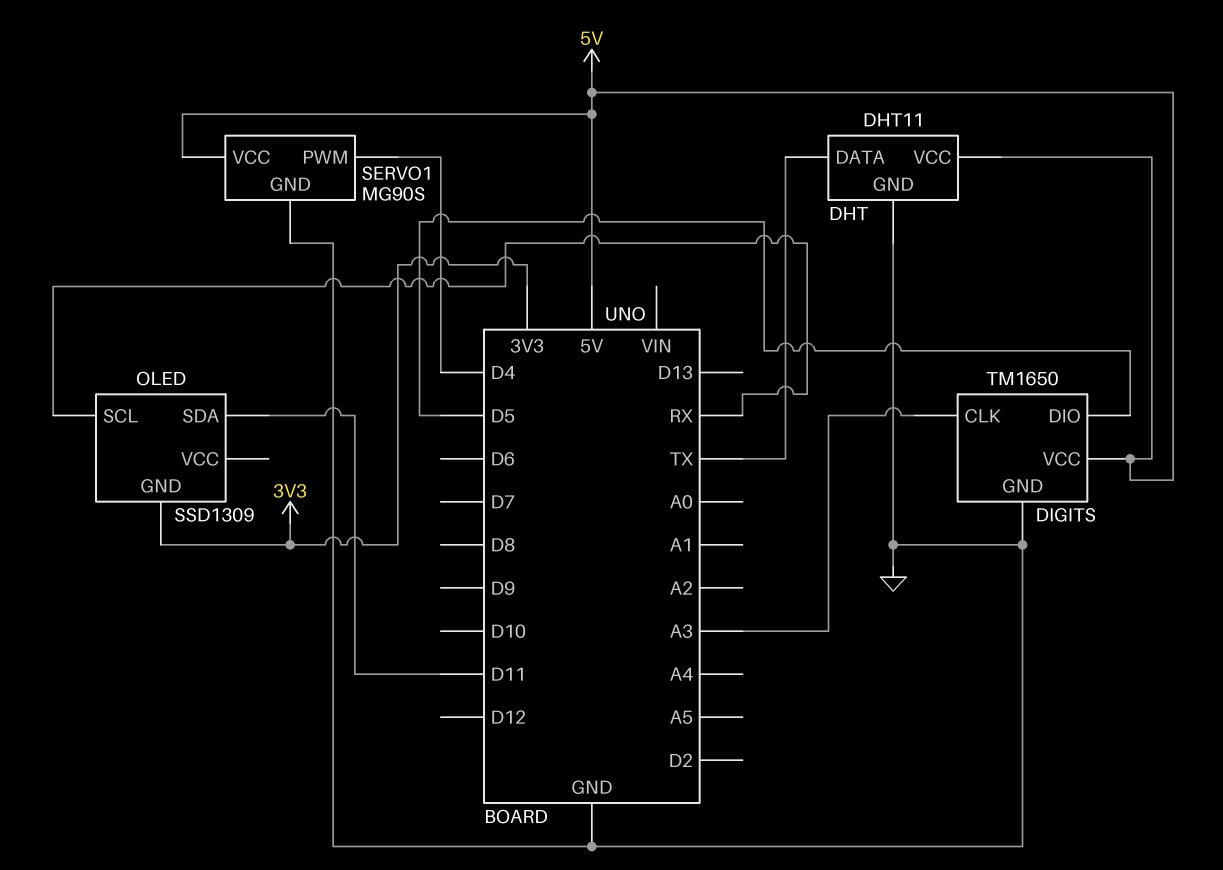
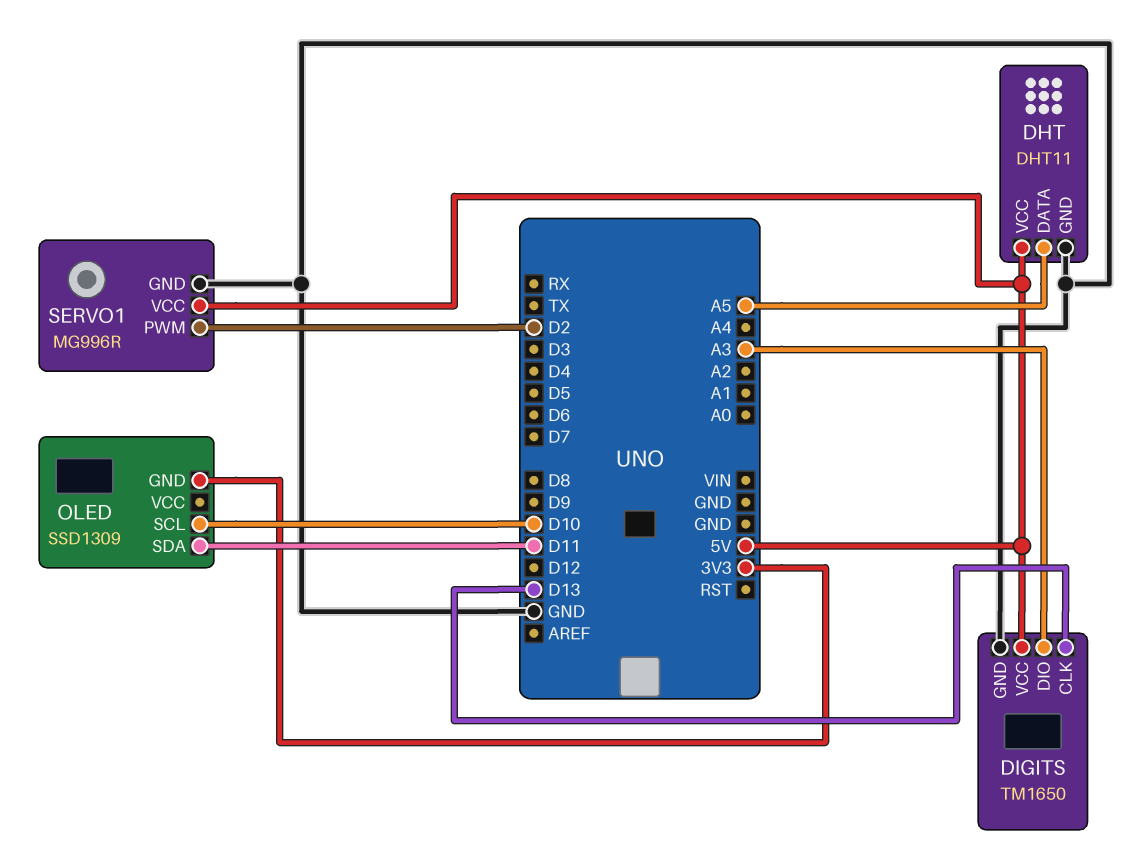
DHT pin DATA: TX -> A5
DIGITS pin CLK: A3 -> D13
DIGITS pin DIO: D5 -> A3
OLED pin SCL: RX -> D10
SERVO1: MG90S -> MG996R
SERVO1 pin PWM: D4 -> D2

